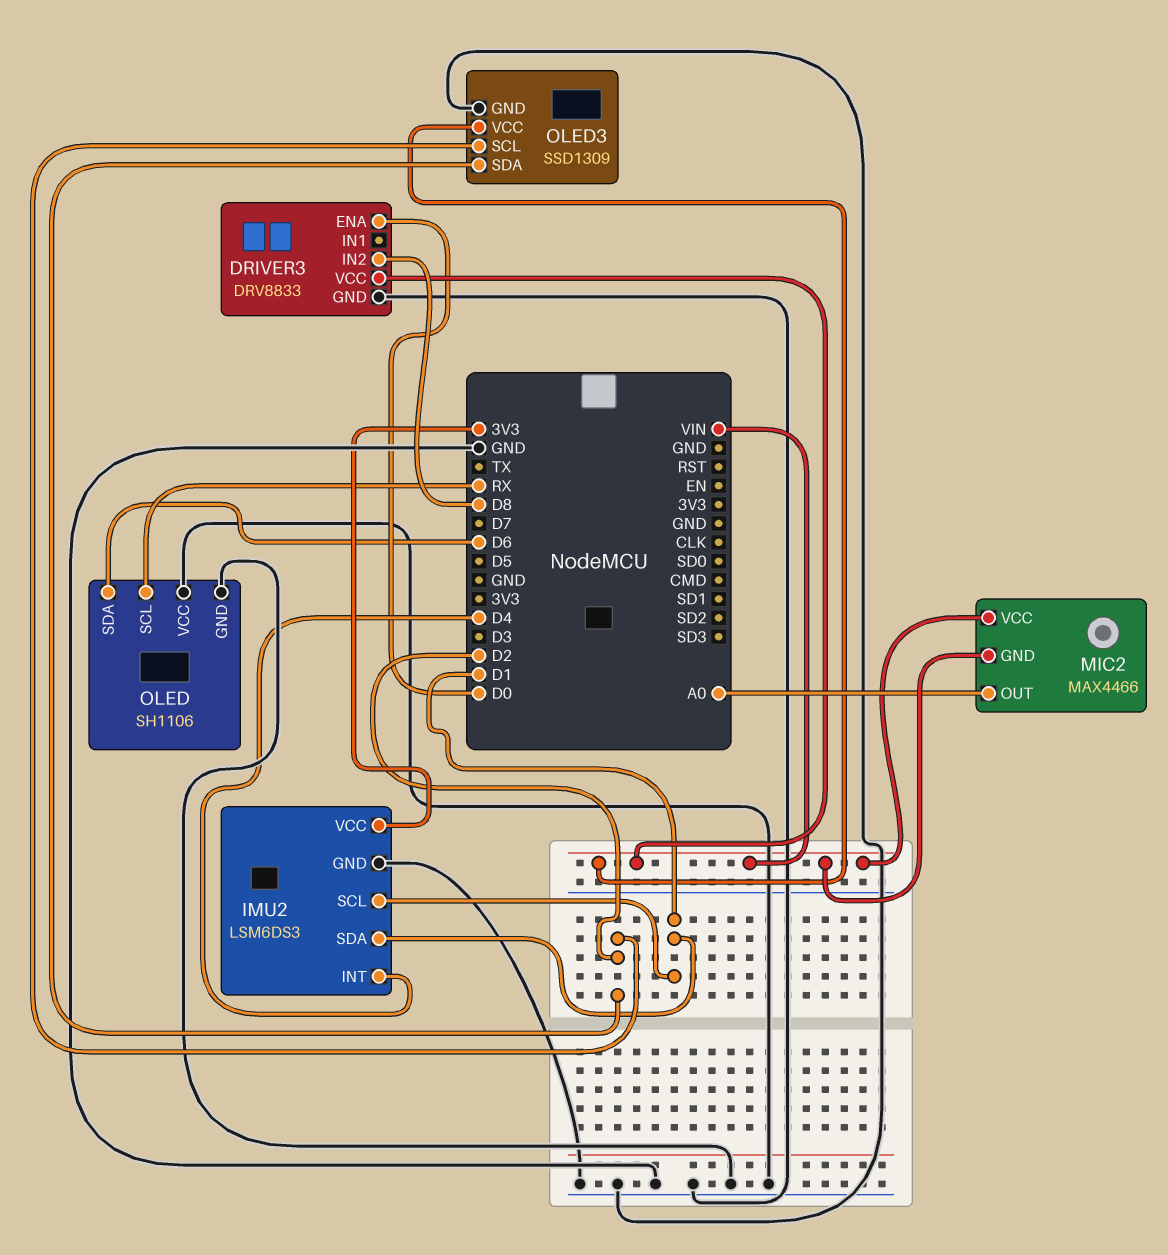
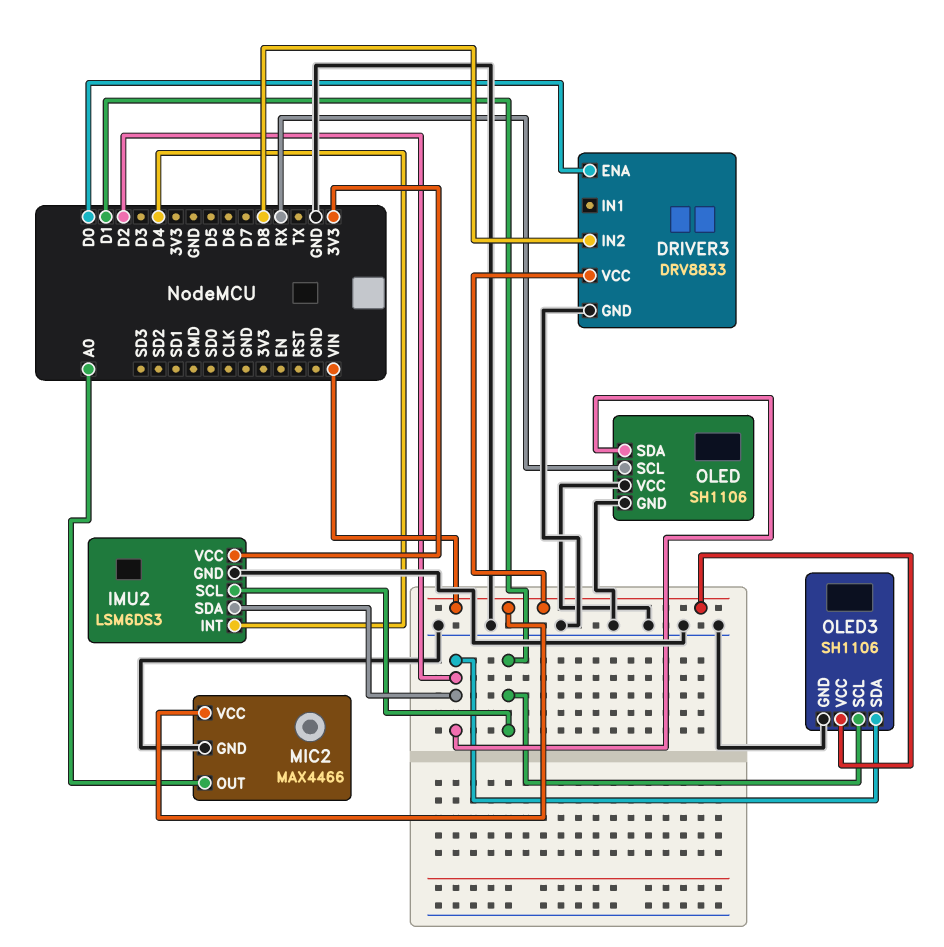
IMU2 pin SDA: D1 -> D2
MIC2 pin GND: VIN -> GND
OLED pin SDA: D6 -> D2
OLED3: SSD1309 -> SH1106
OLED3 pin SCL: D2 -> D1

